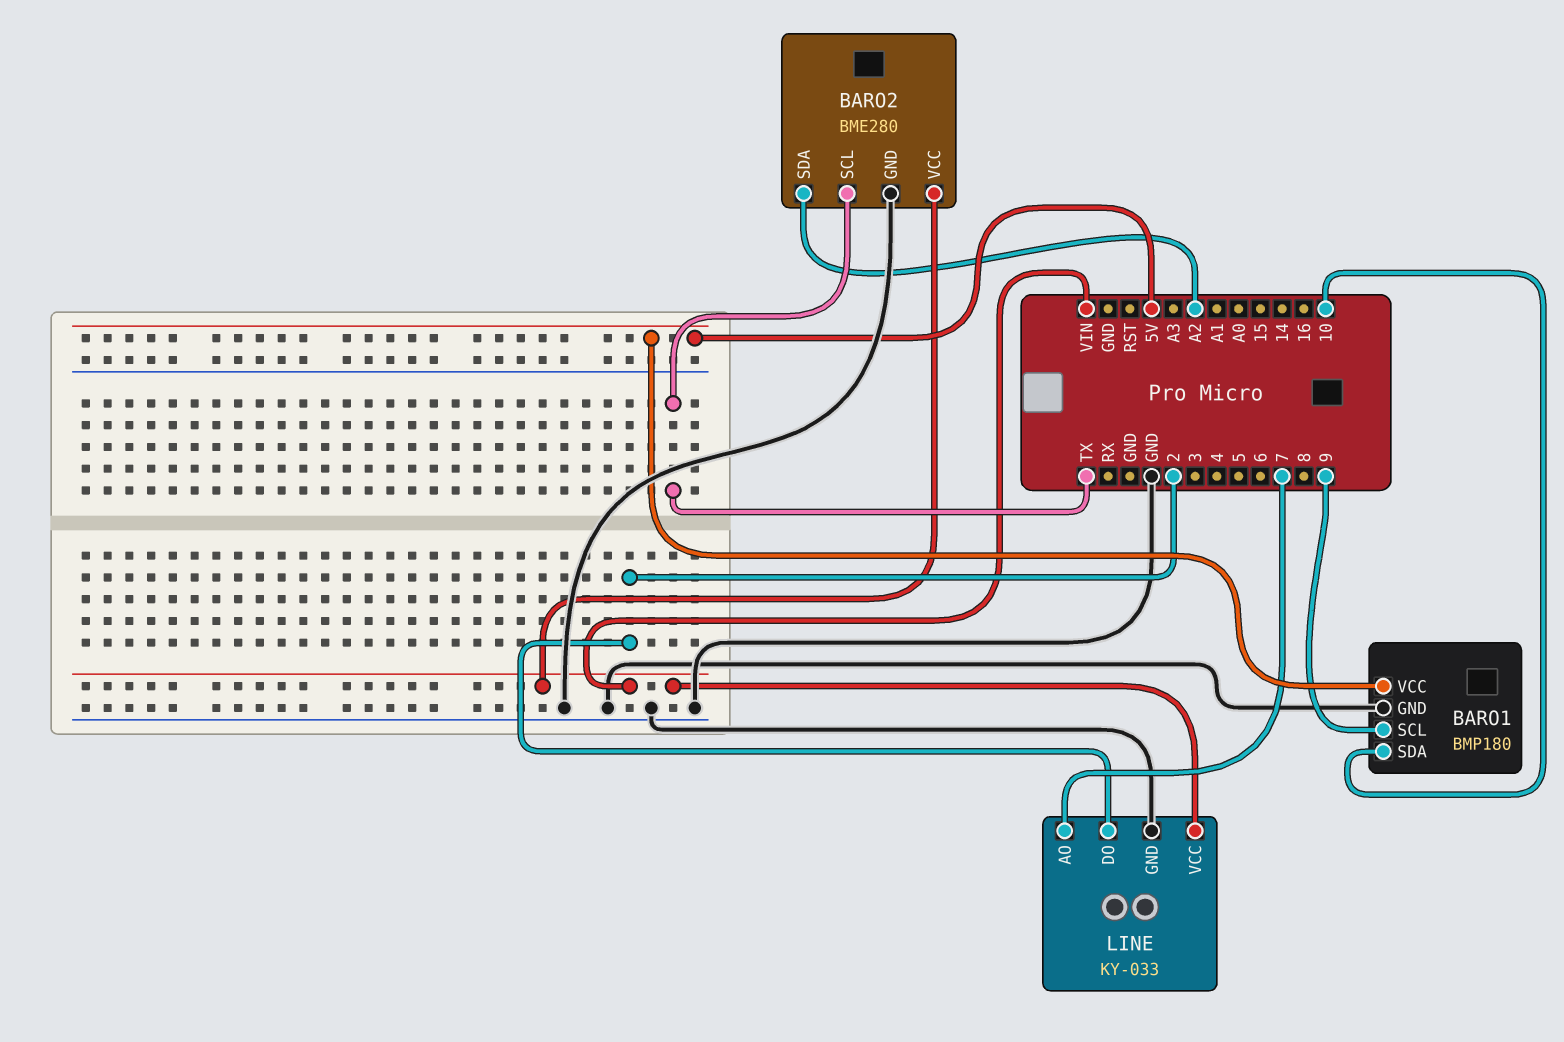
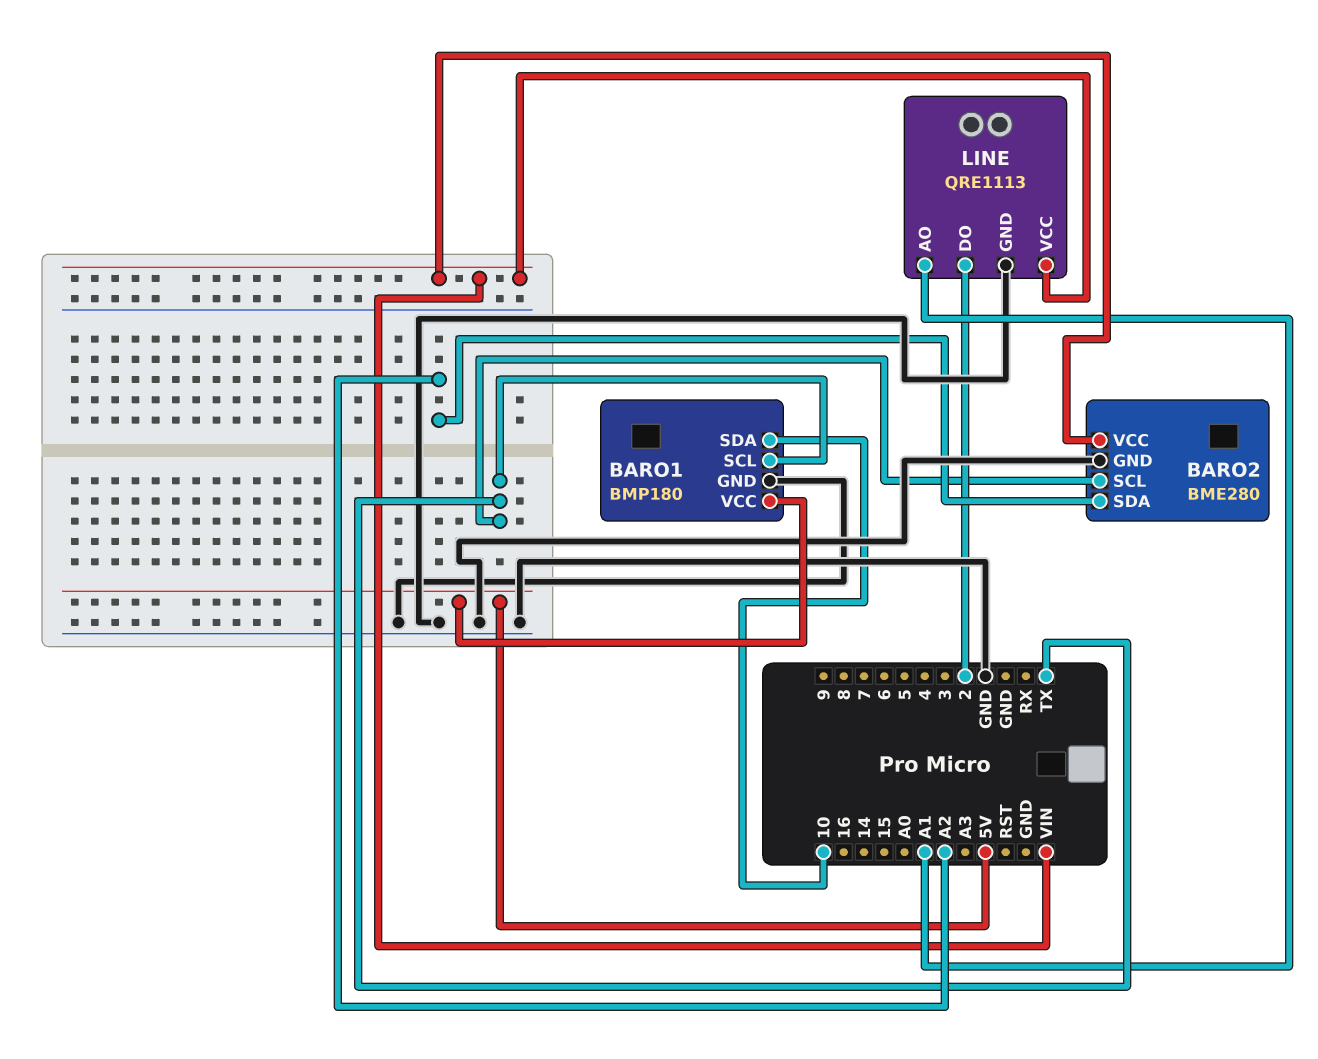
BARO1 pin SCL: 9 -> TX
LINE: KY-033 -> QRE1113
LINE pin AO: 7 -> A1

